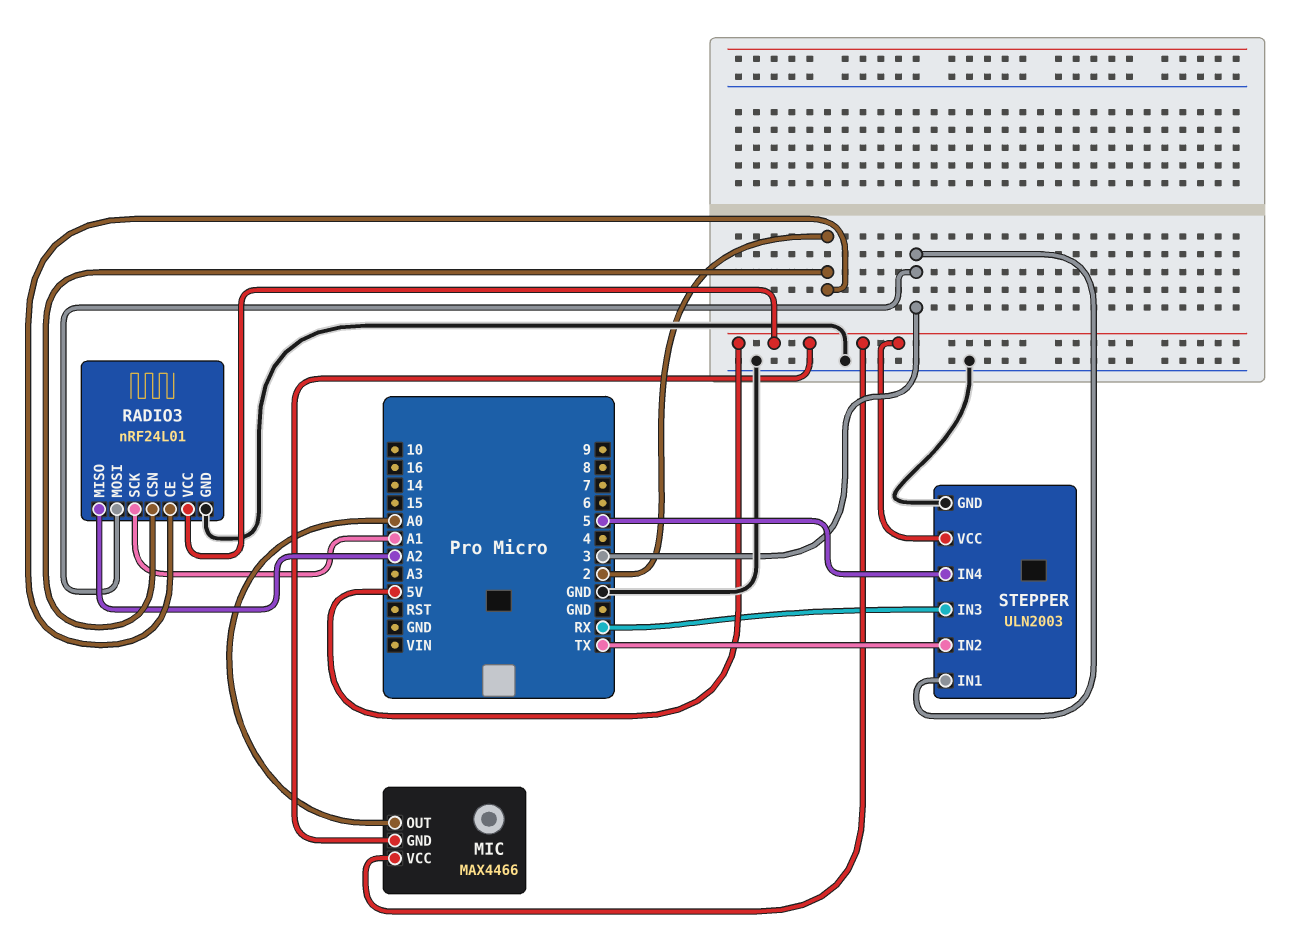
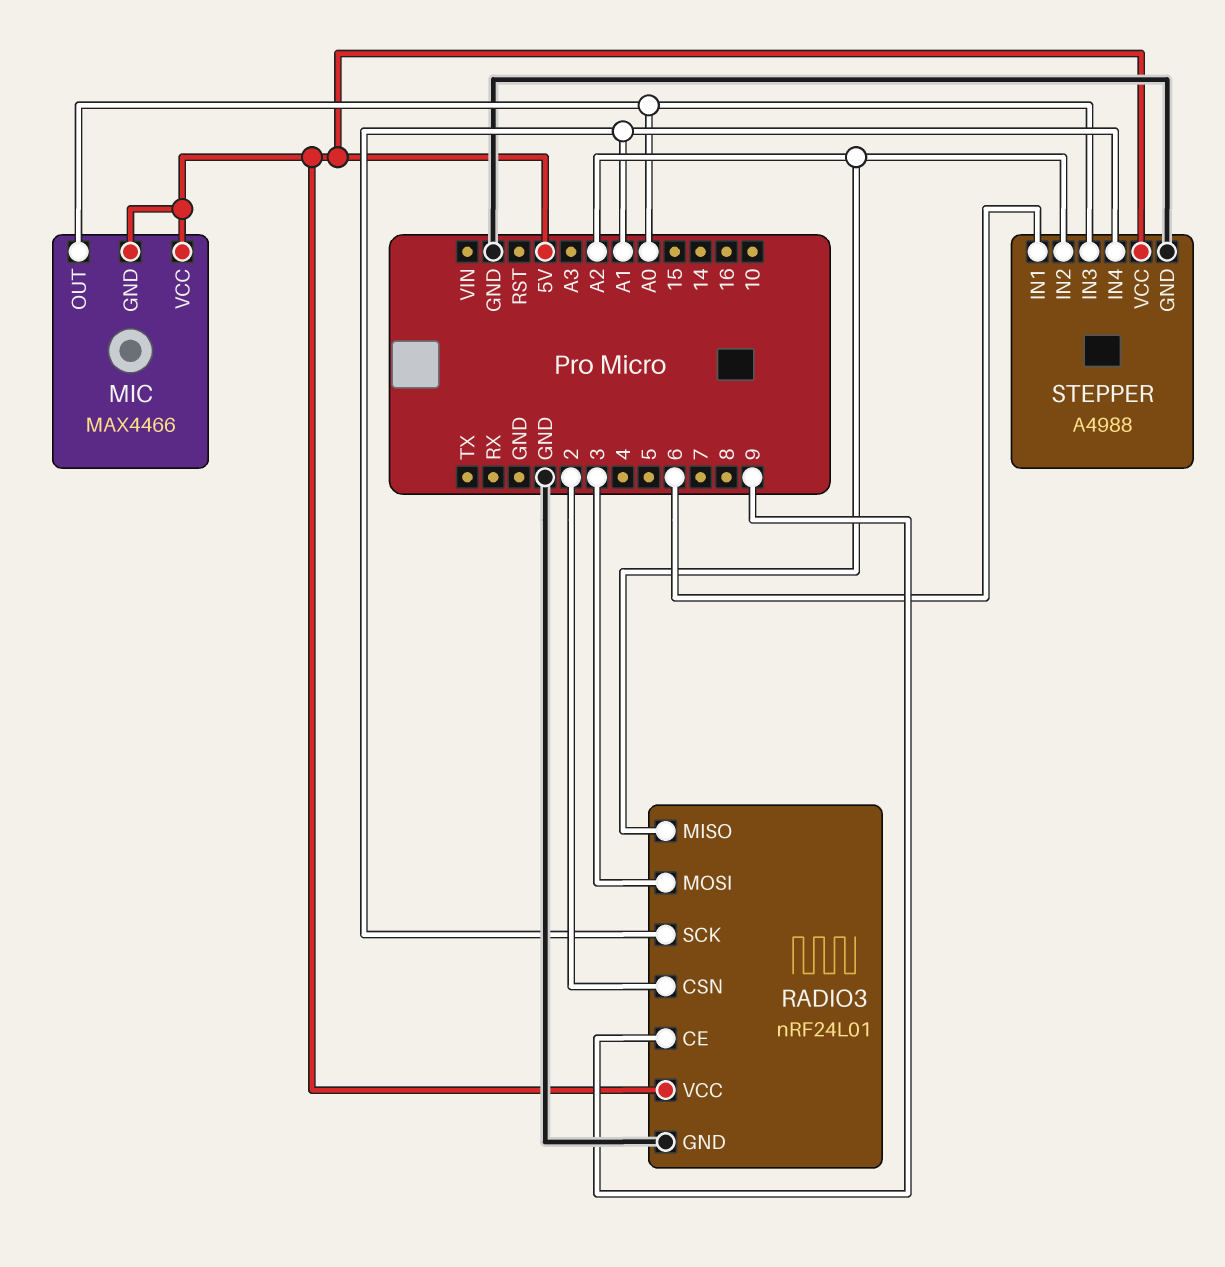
RADIO3 pin CE: 2 -> 9
STEPPER: ULN2003 -> A4988
STEPPER pin IN1: 3 -> 6
STEPPER pin IN2: TX -> A2
STEPPER pin IN3: RX -> A0
STEPPER pin IN4: 5 -> A1

